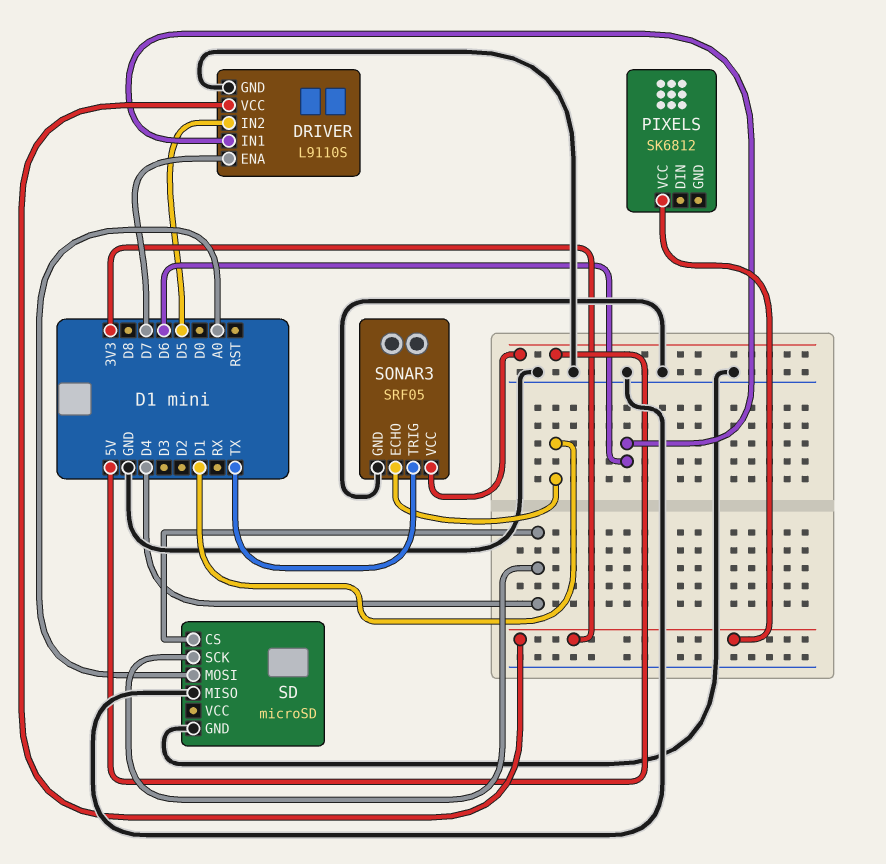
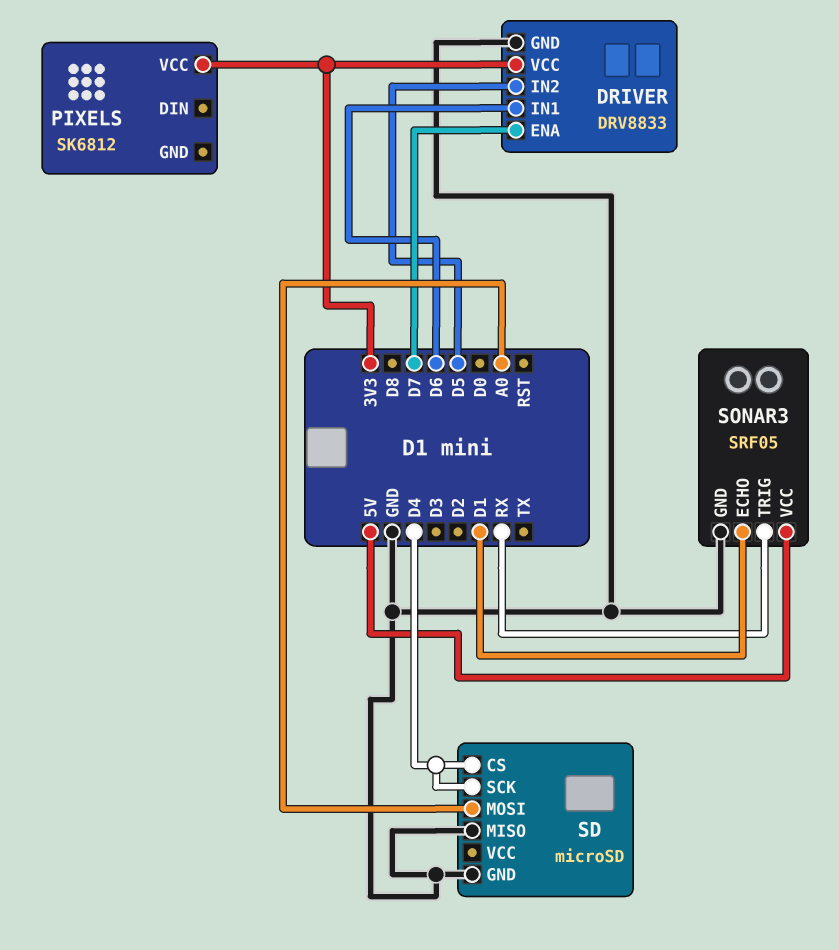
DRIVER: L9110S -> DRV8833
SONAR3 pin TRIG: TX -> RX

